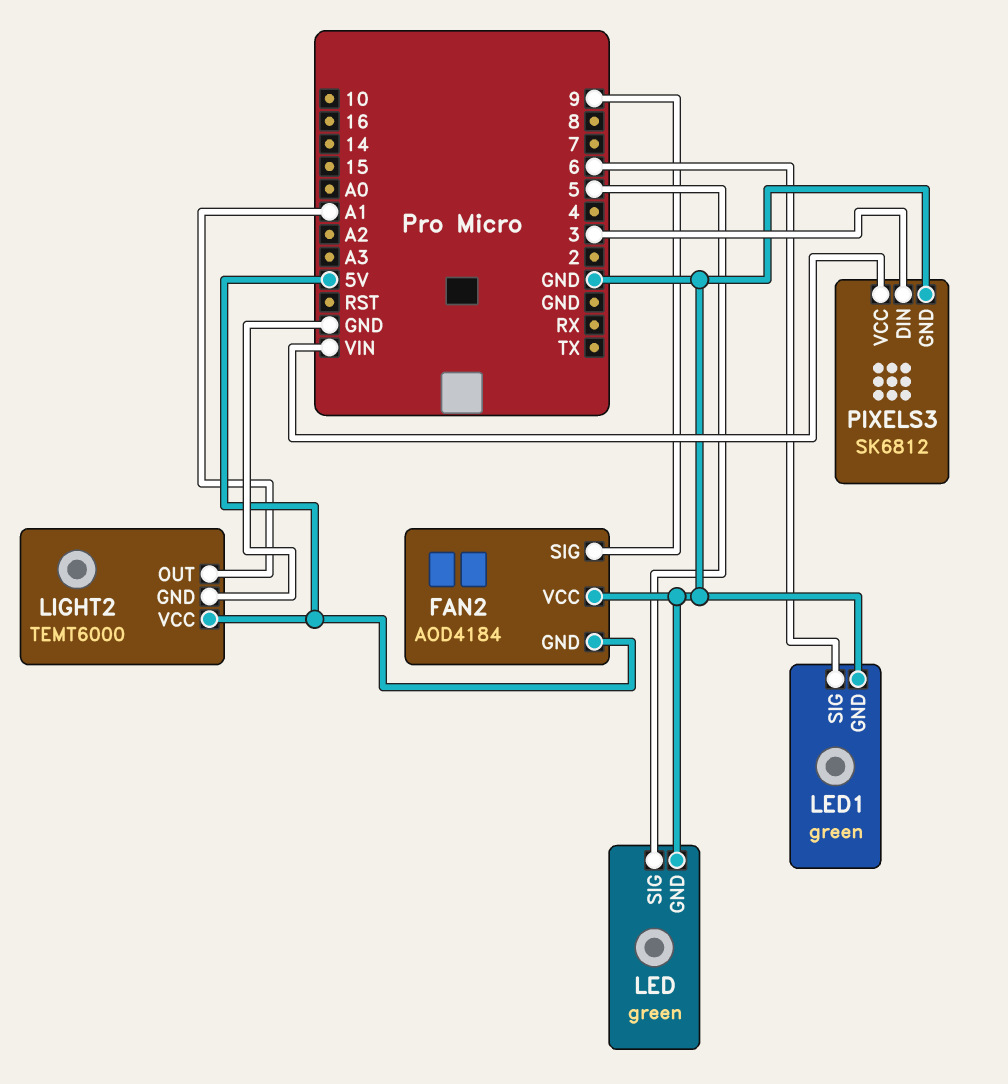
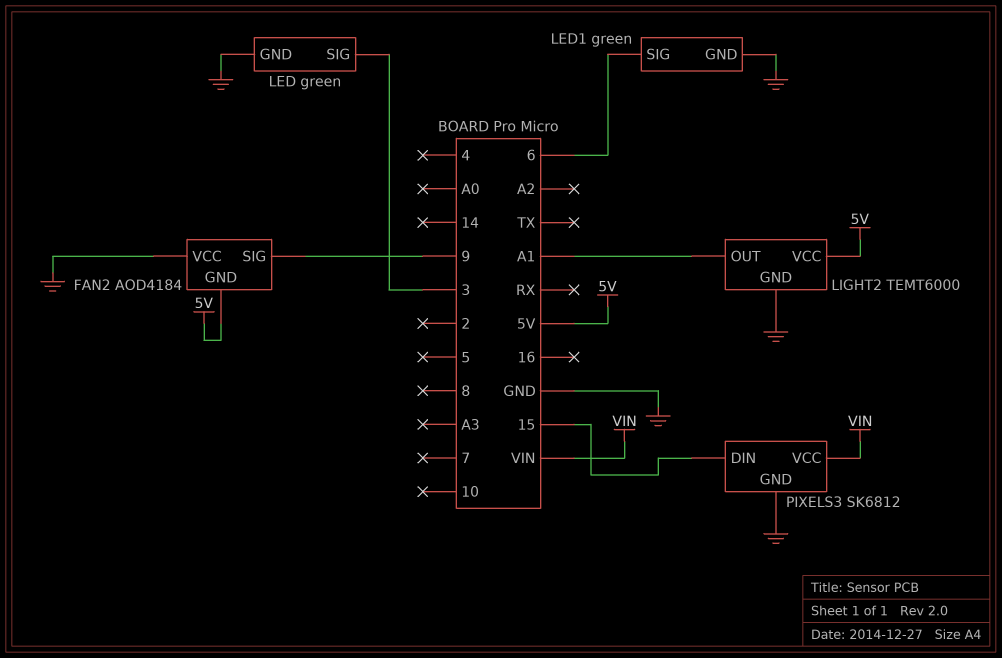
LED pin SIG: 5 -> 3
PIXELS3 pin DIN: 3 -> 15

